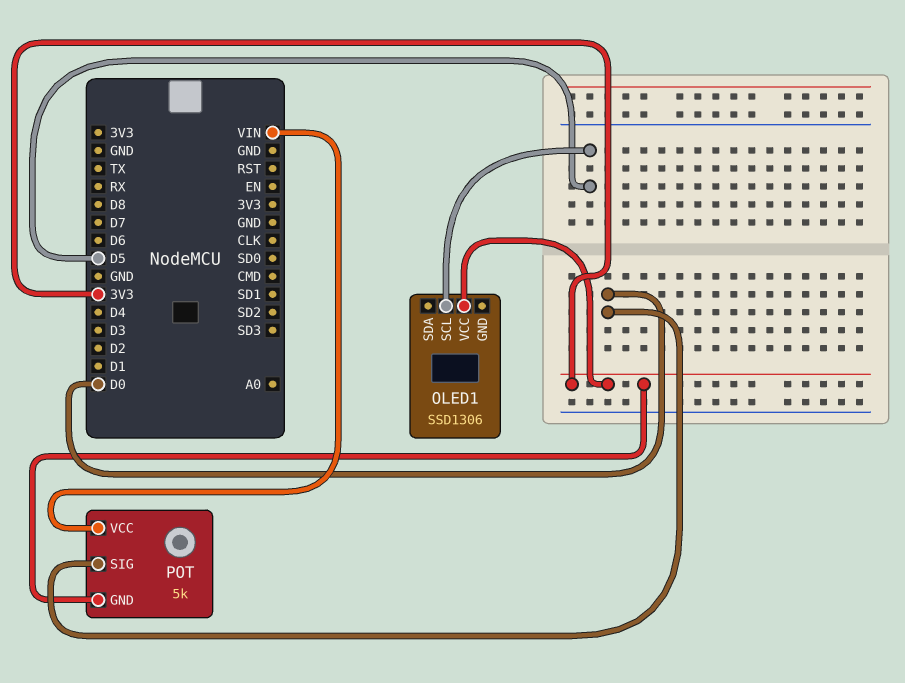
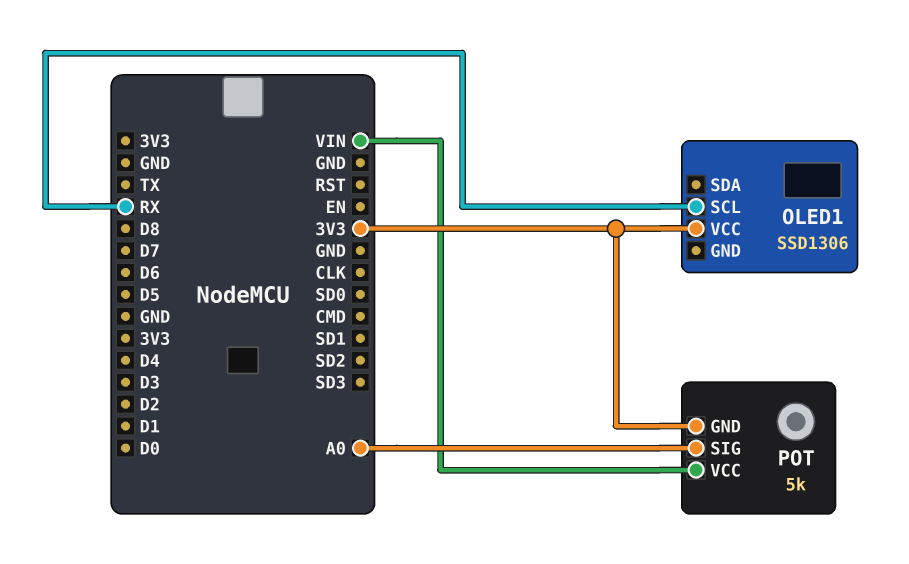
OLED1 pin SCL: D5 -> RX
POT pin SIG: D0 -> A0

